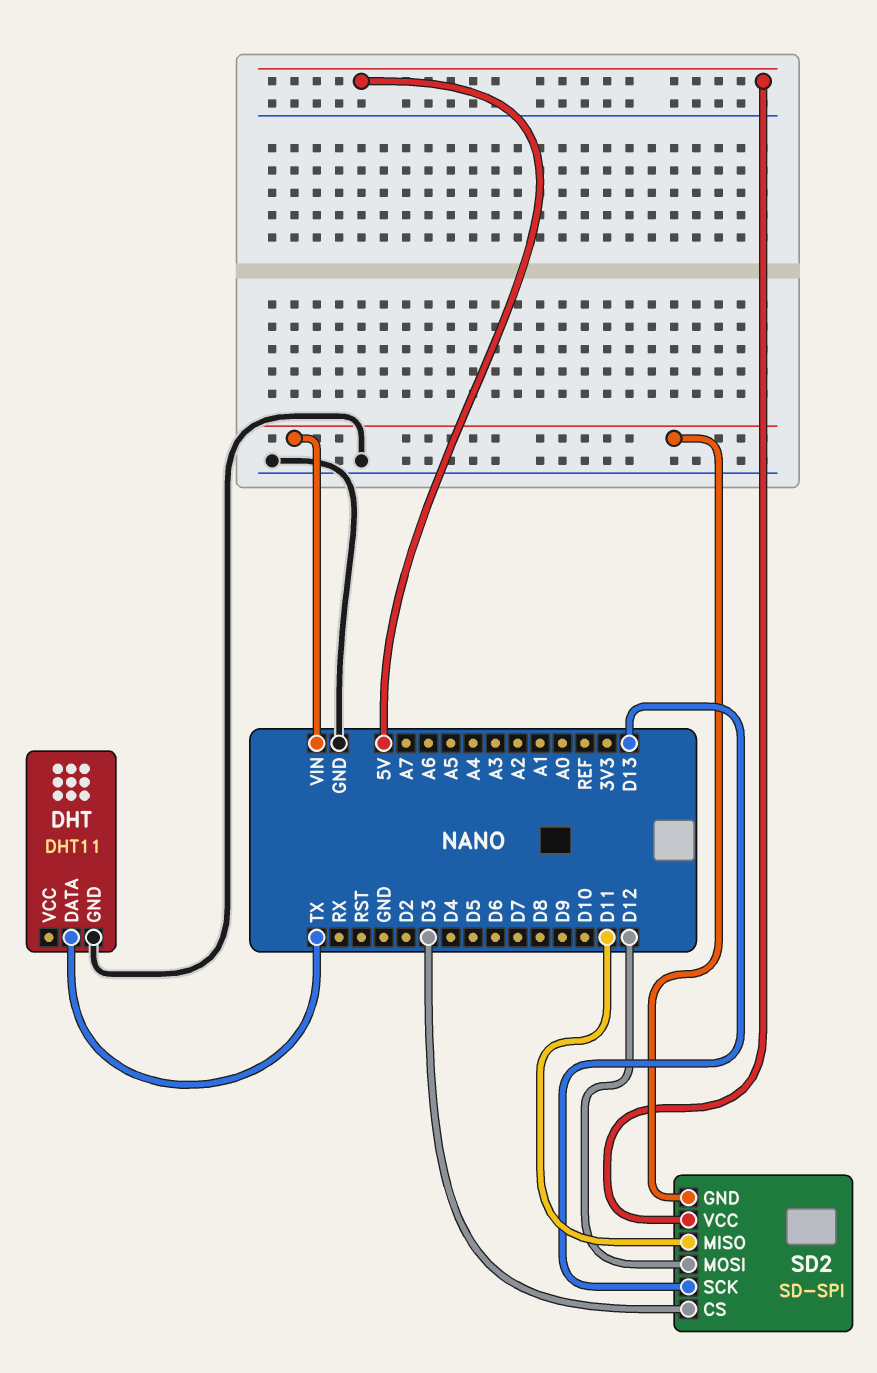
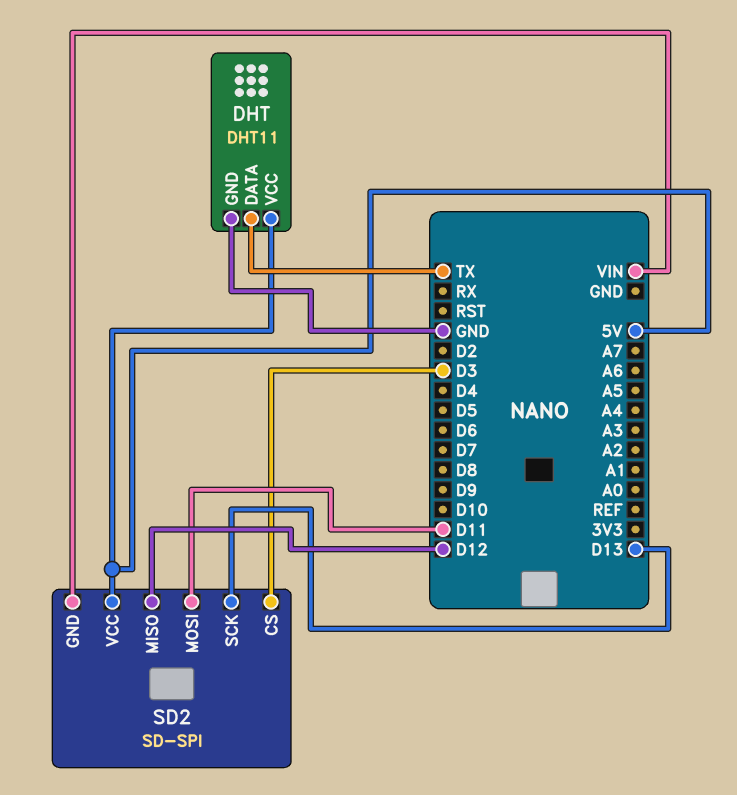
DHT pin VCC: none -> 5V
SD2 pin MISO: D11 -> D12
SD2 pin MOSI: D12 -> D11

